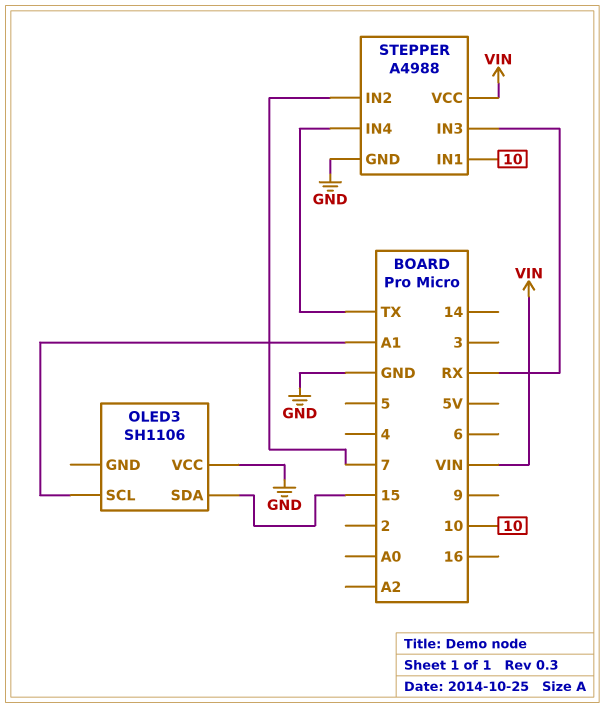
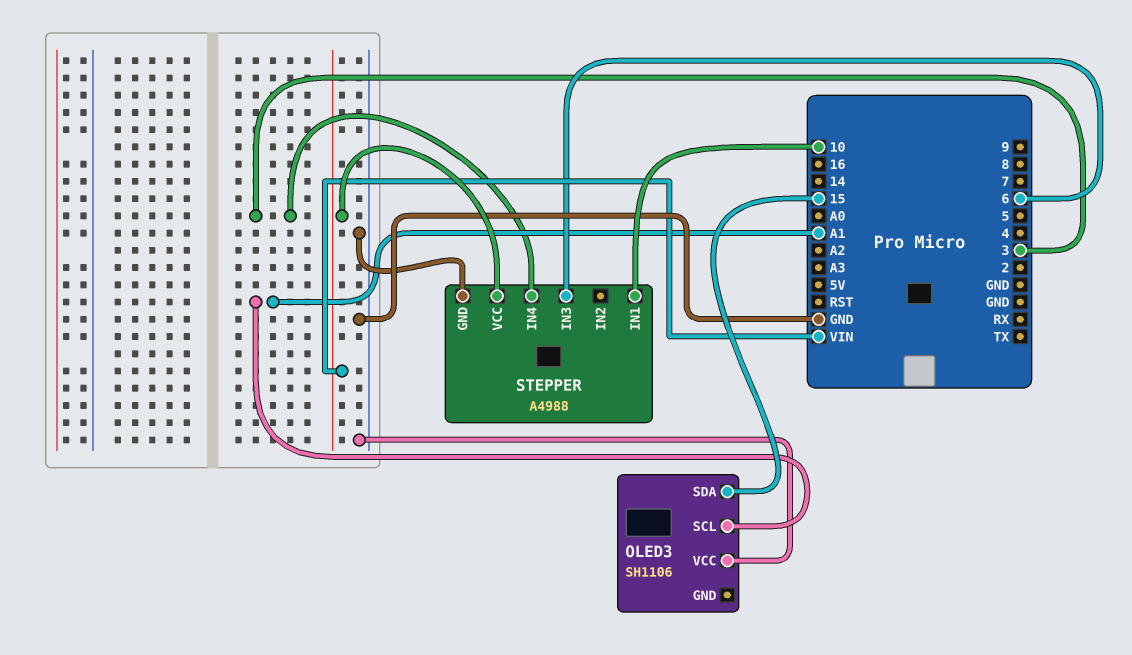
STEPPER pin IN2: 7 -> none
STEPPER pin IN3: RX -> 6
STEPPER pin IN4: TX -> 3

